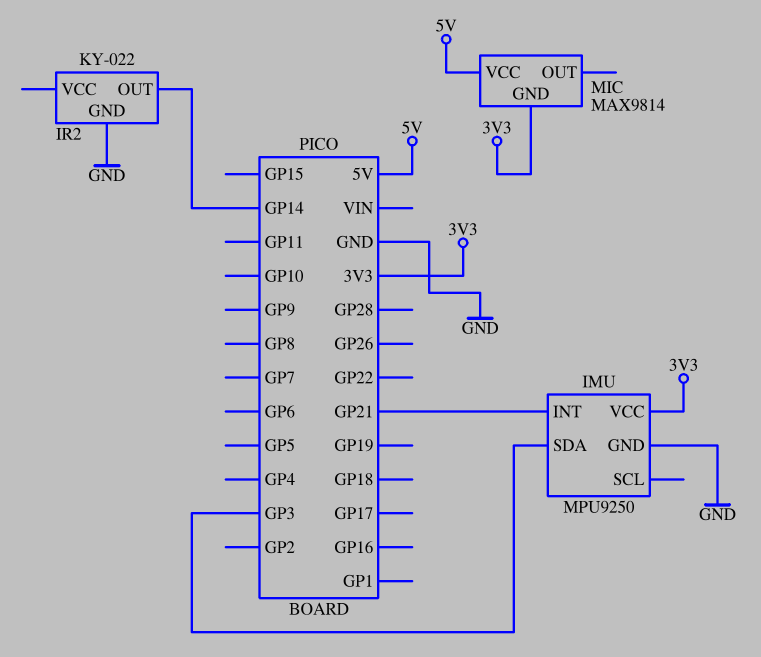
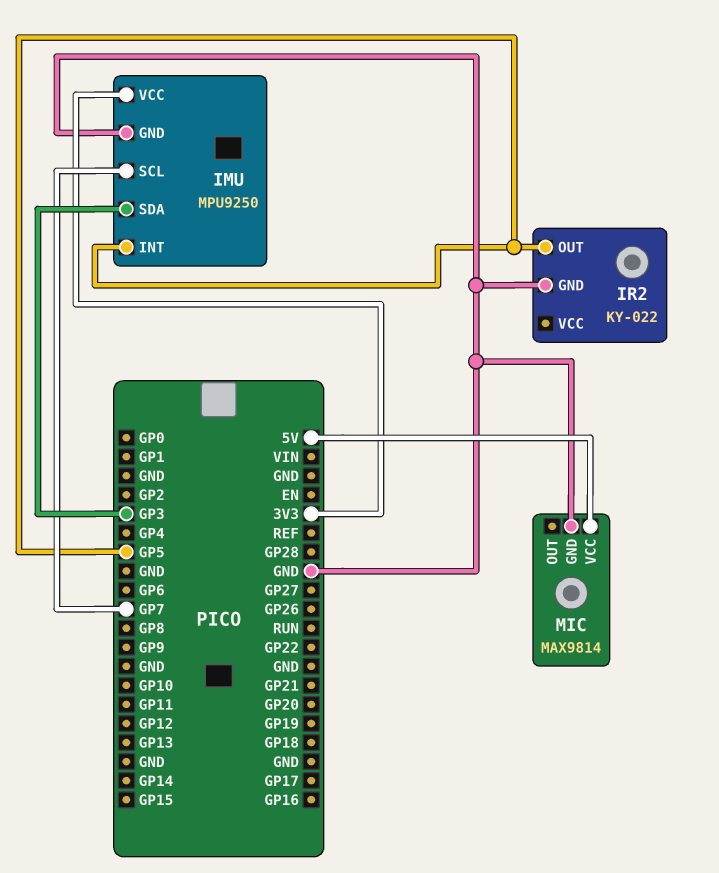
IMU pin INT: GP21 -> GP5
IMU pin SCL: none -> GP7
IR2 pin OUT: GP14 -> GP5
MIC pin GND: 3V3 -> GND

